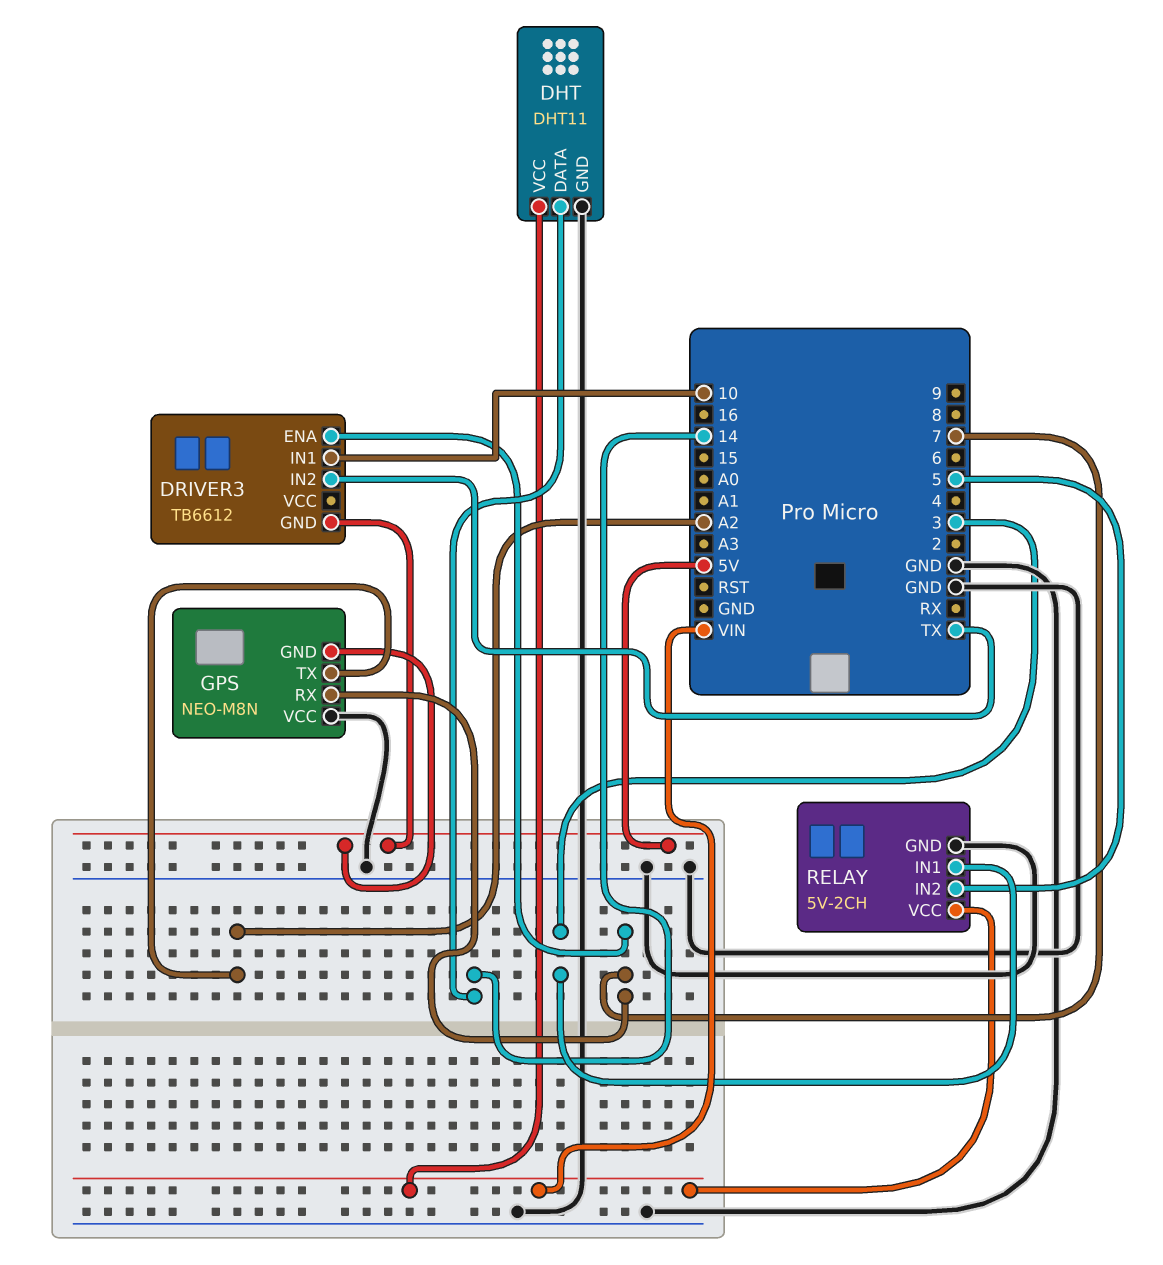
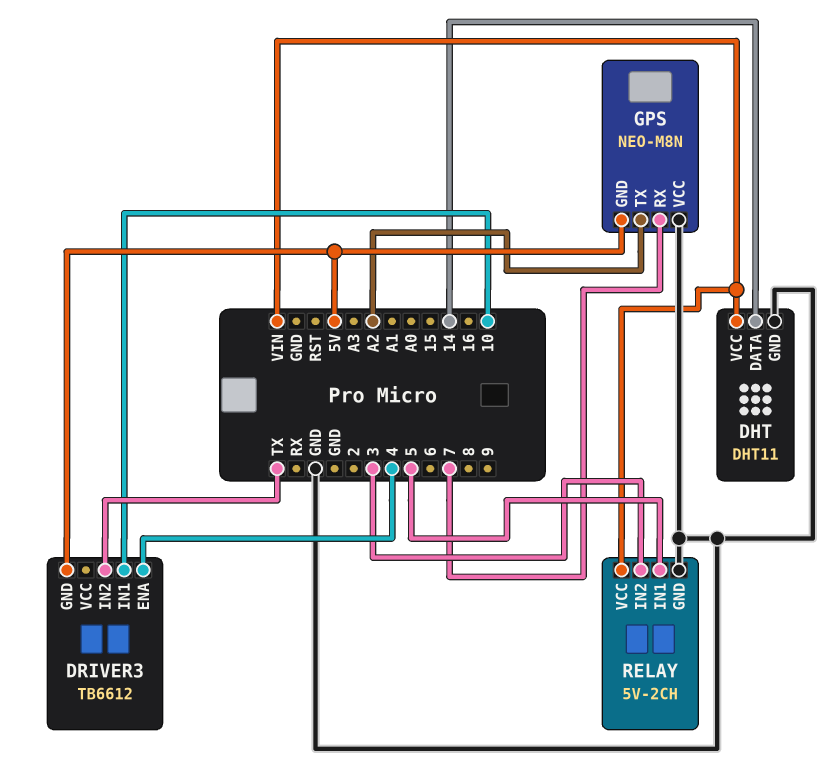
DRIVER3 pin ENA: 7 -> 4
RELAY pin IN1: 3 -> 5
RELAY pin IN2: 5 -> 3

